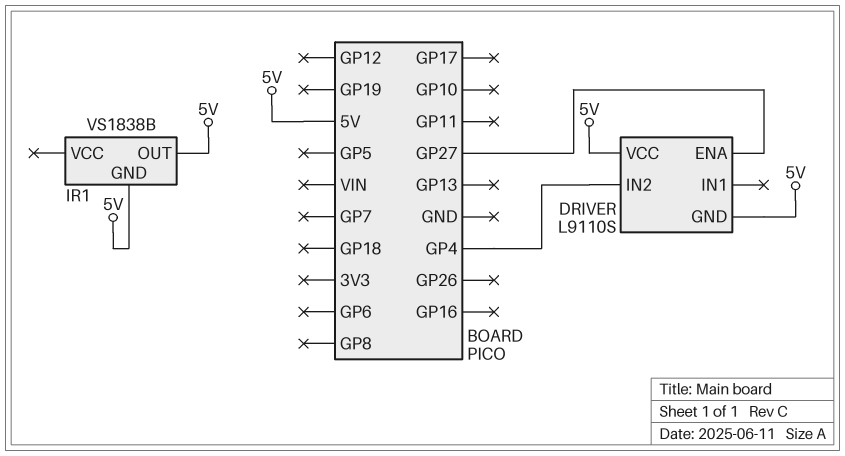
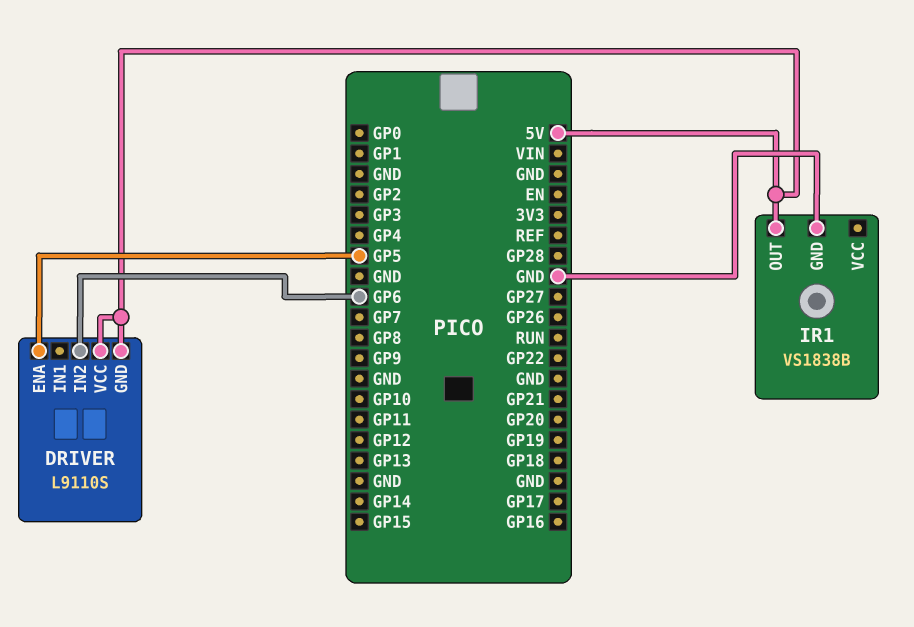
DRIVER pin ENA: GP27 -> GP5
DRIVER pin IN2: GP4 -> GP6
IR1 pin GND: 5V -> GND

